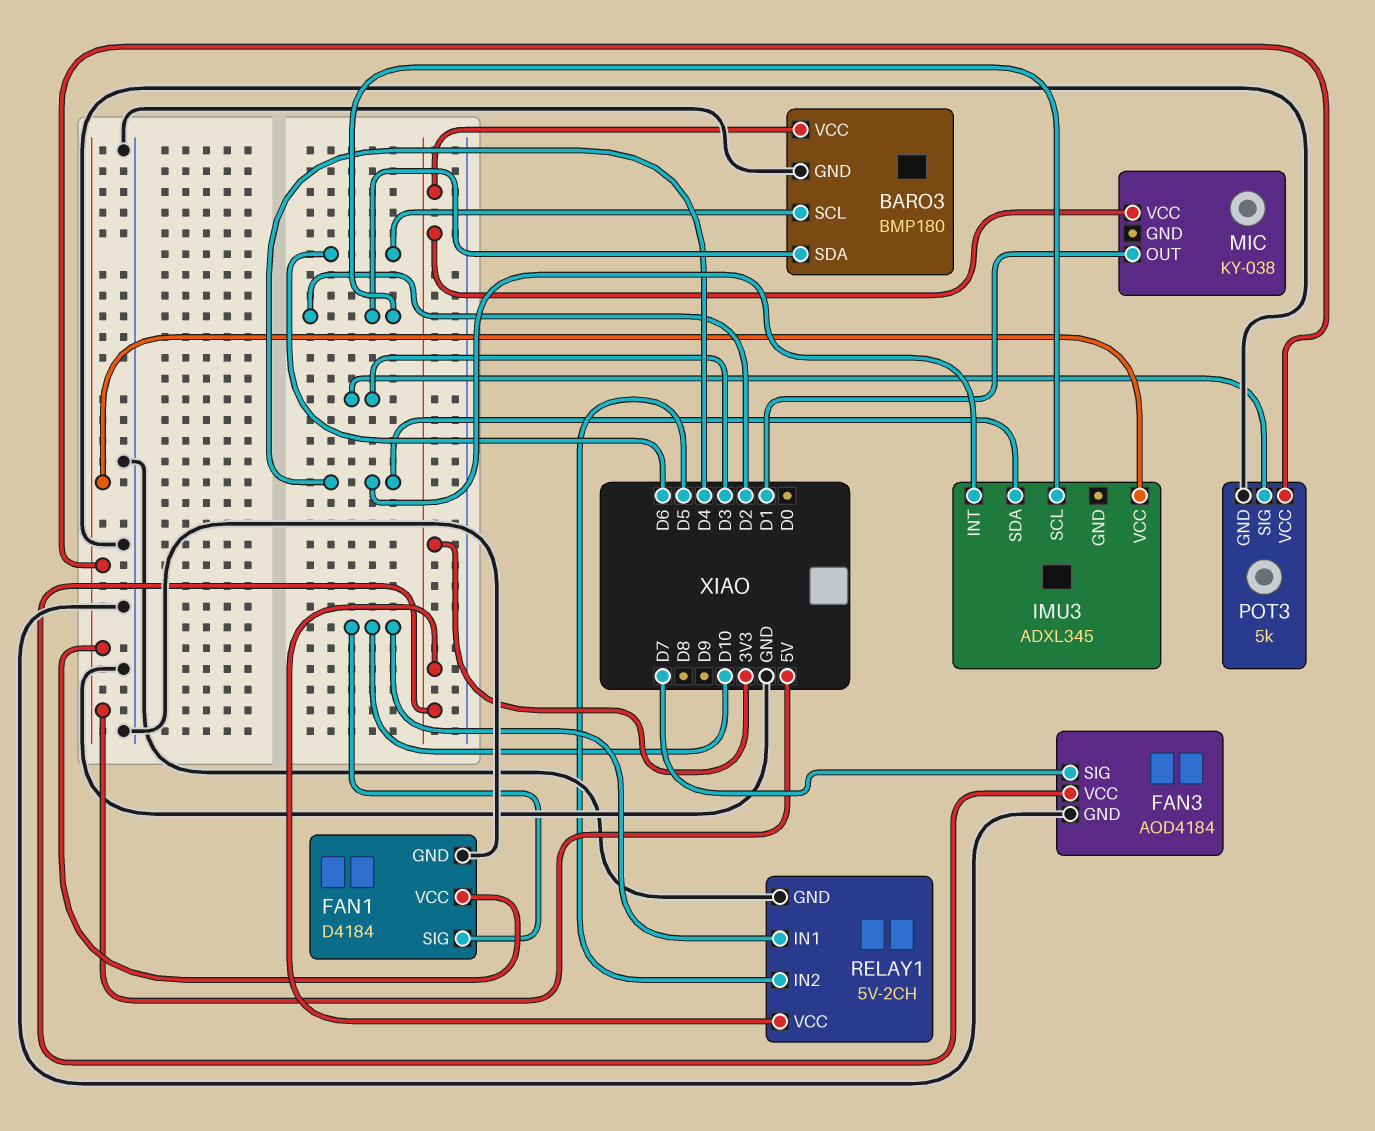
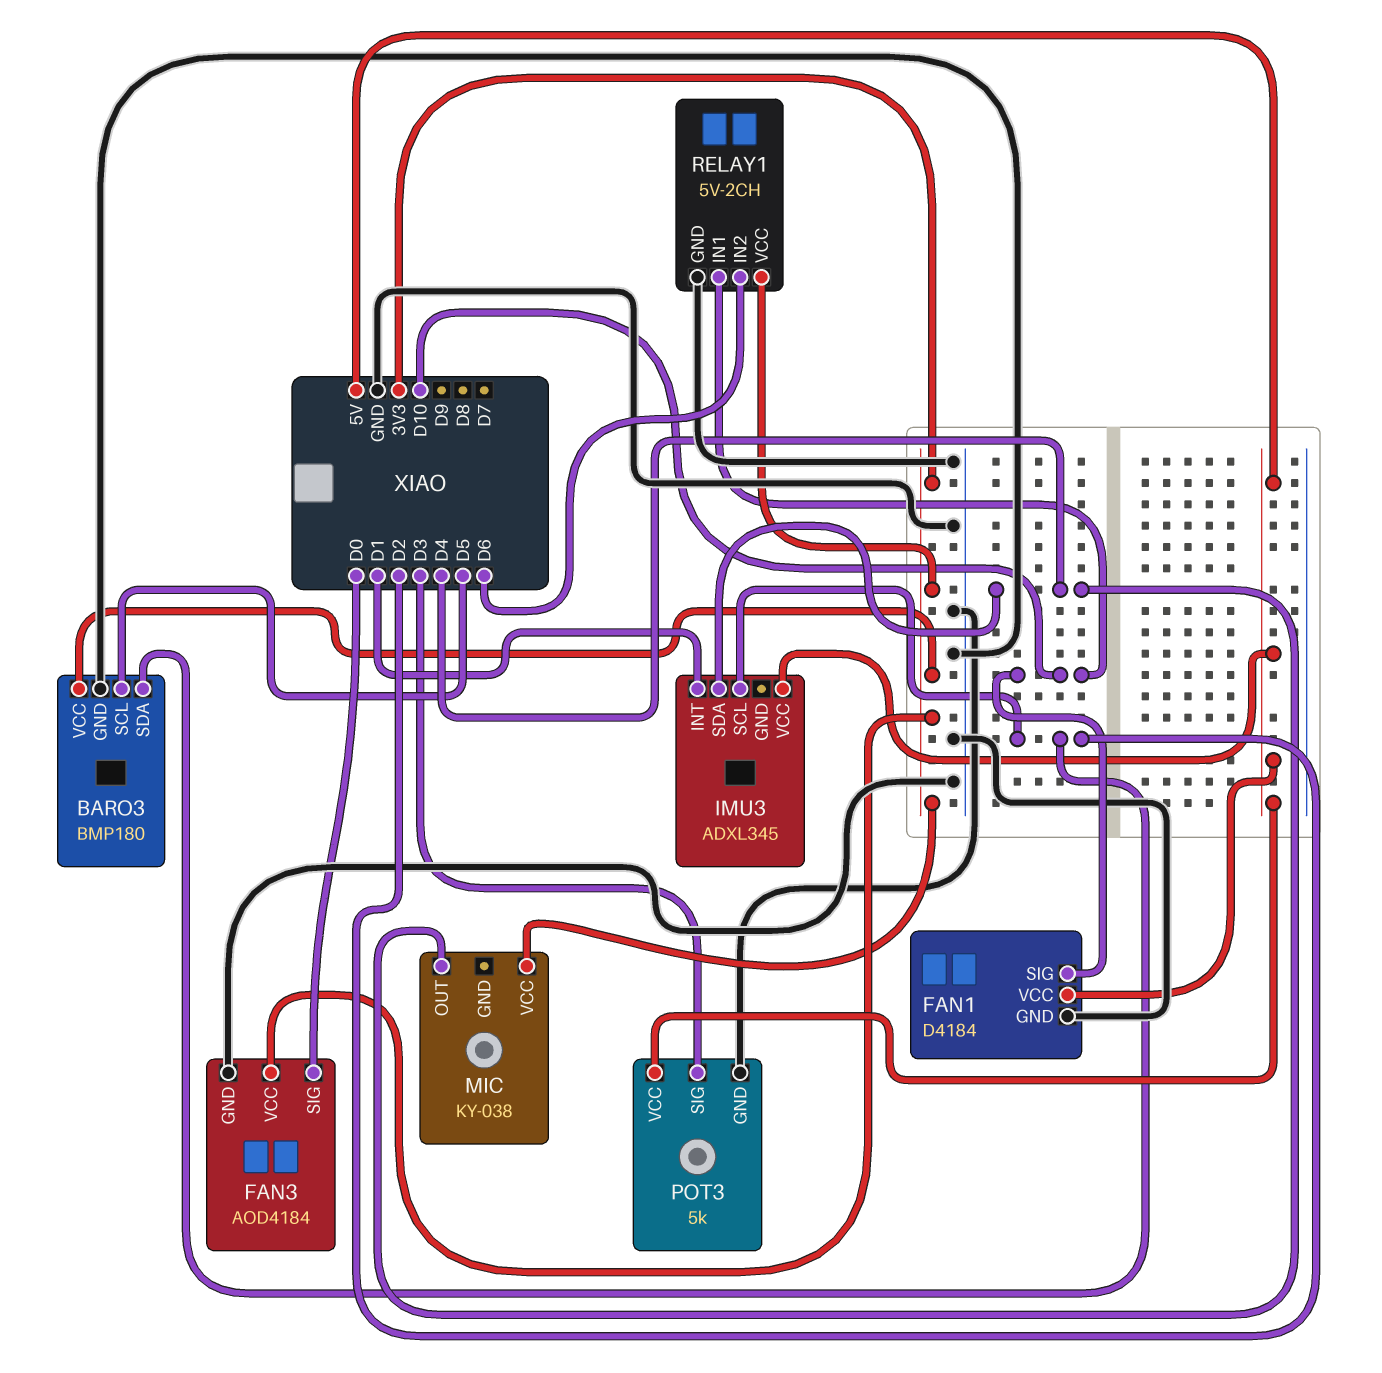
BARO3 pin SCL: D6 -> D5
FAN3 pin SIG: D7 -> D0
IMU3 pin INT: D4 -> D1
MIC pin OUT: D1 -> D4
RELAY1 pin IN2: D5 -> D6

